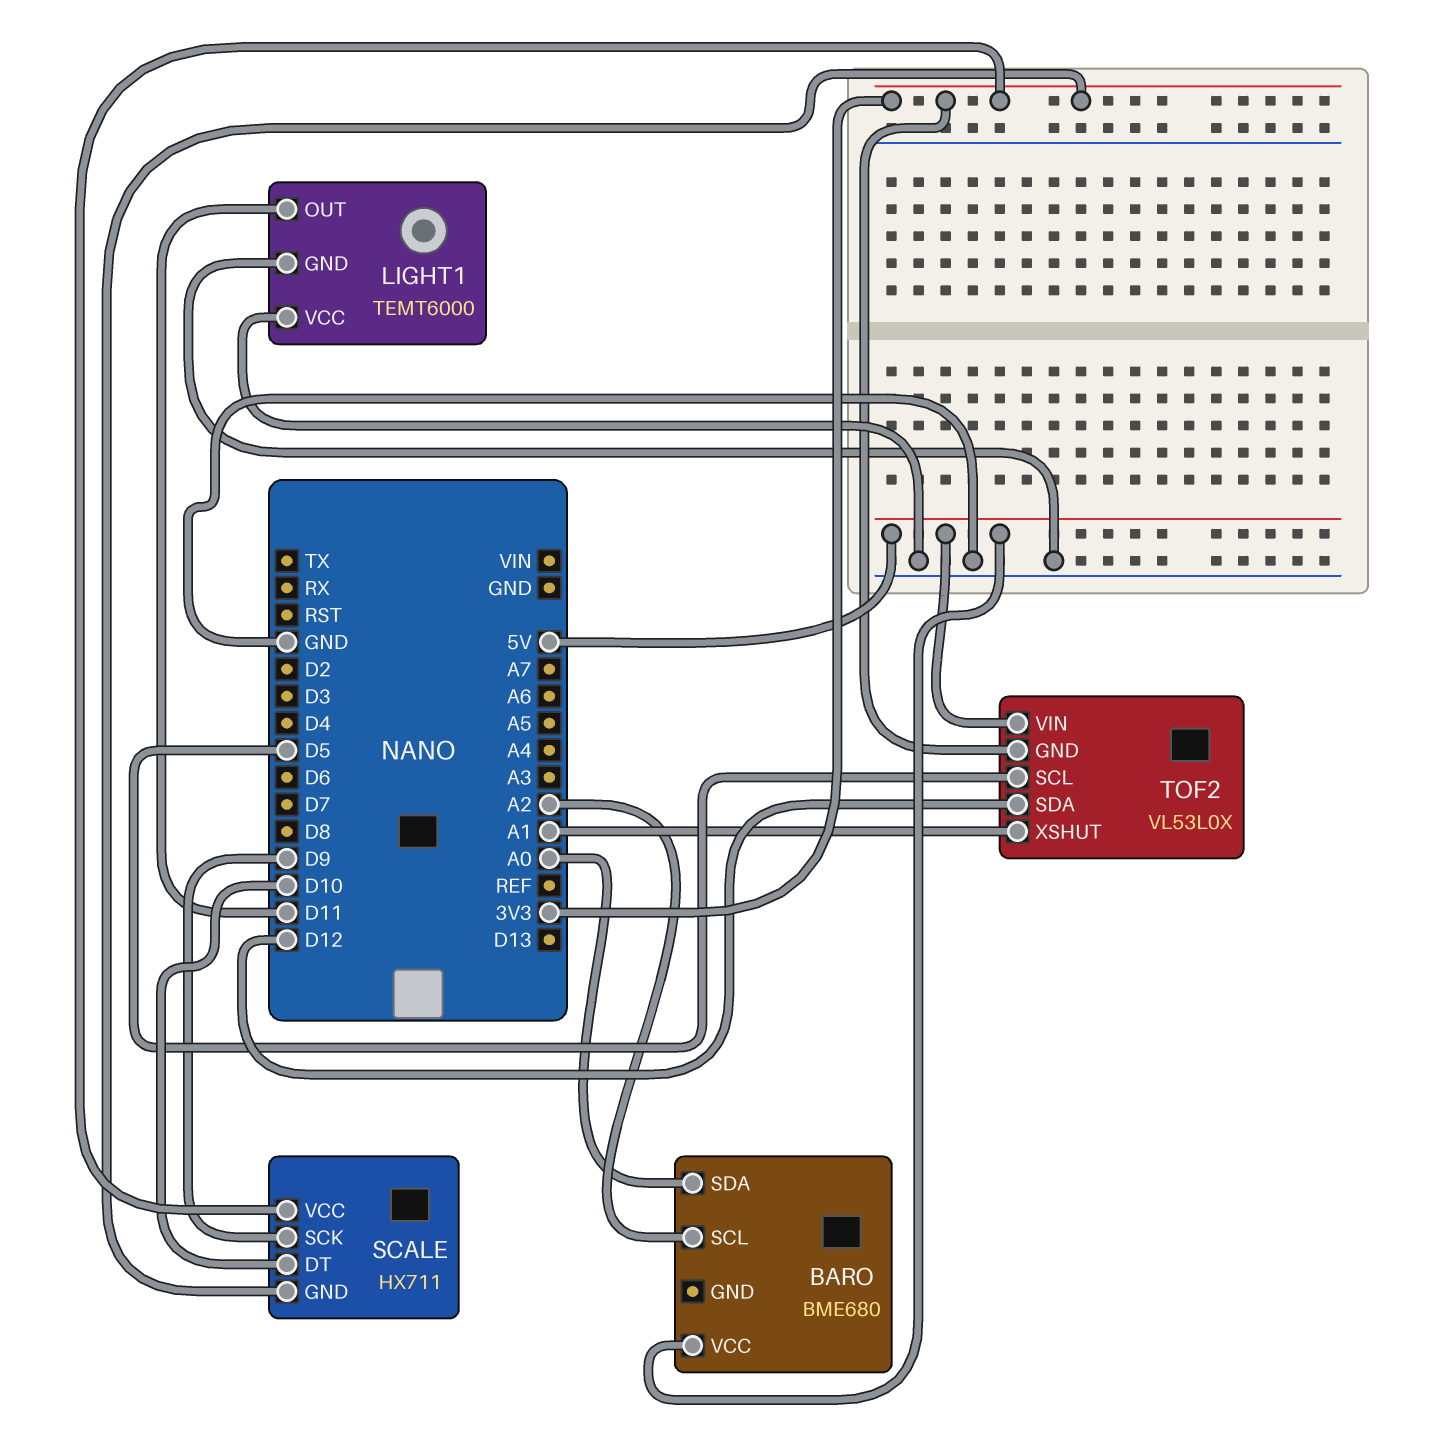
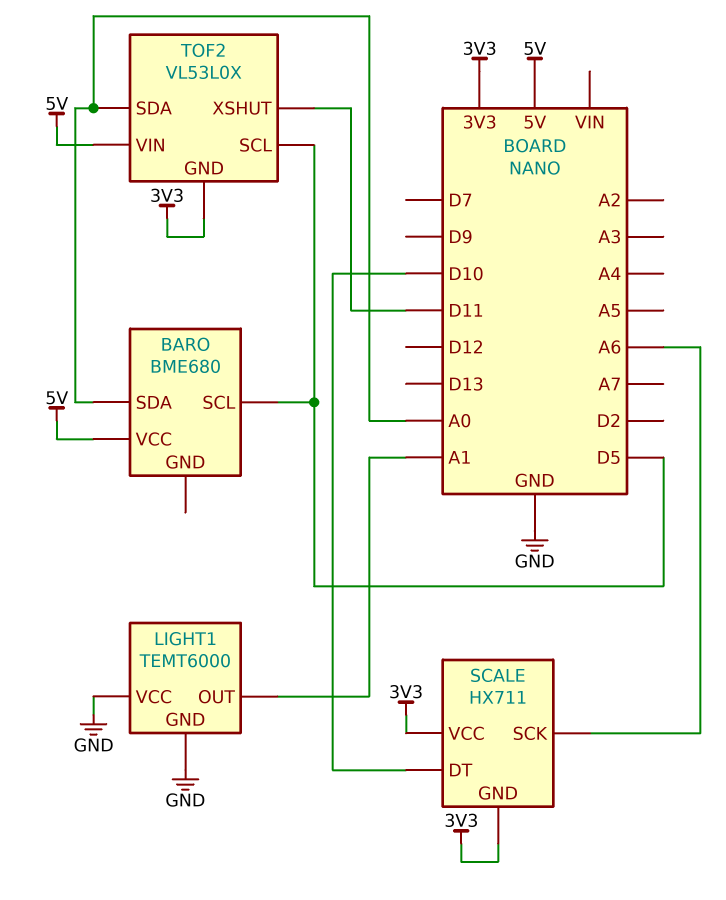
BARO pin SCL: A2 -> D5
LIGHT1 pin OUT: D11 -> A1
SCALE pin SCK: D9 -> A6
TOF2 pin SDA: D12 -> A0
TOF2 pin XSHUT: A1 -> D11

